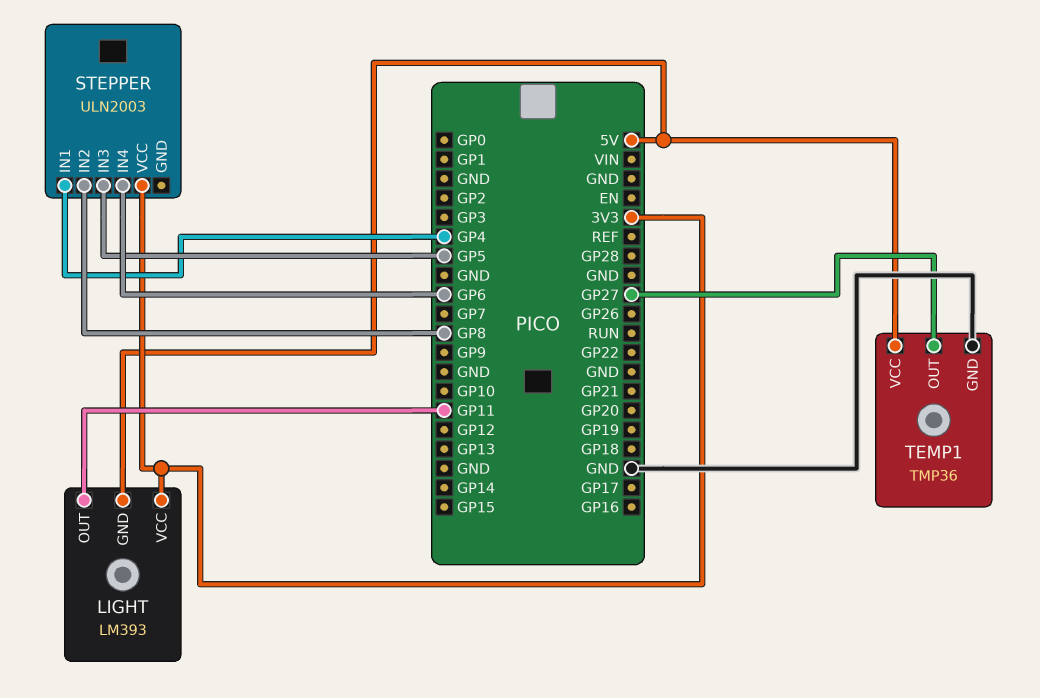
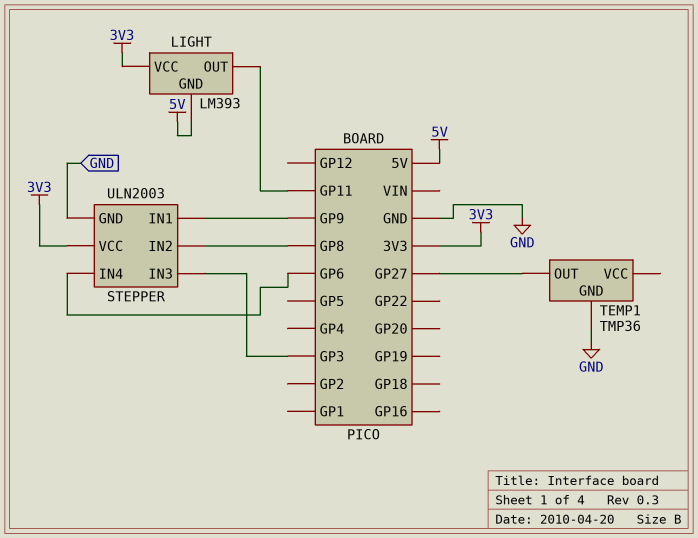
STEPPER pin GND: none -> GND
STEPPER pin IN1: GP4 -> GP9
STEPPER pin IN3: GP5 -> GP3
TEMP1 pin VCC: 5V -> none

